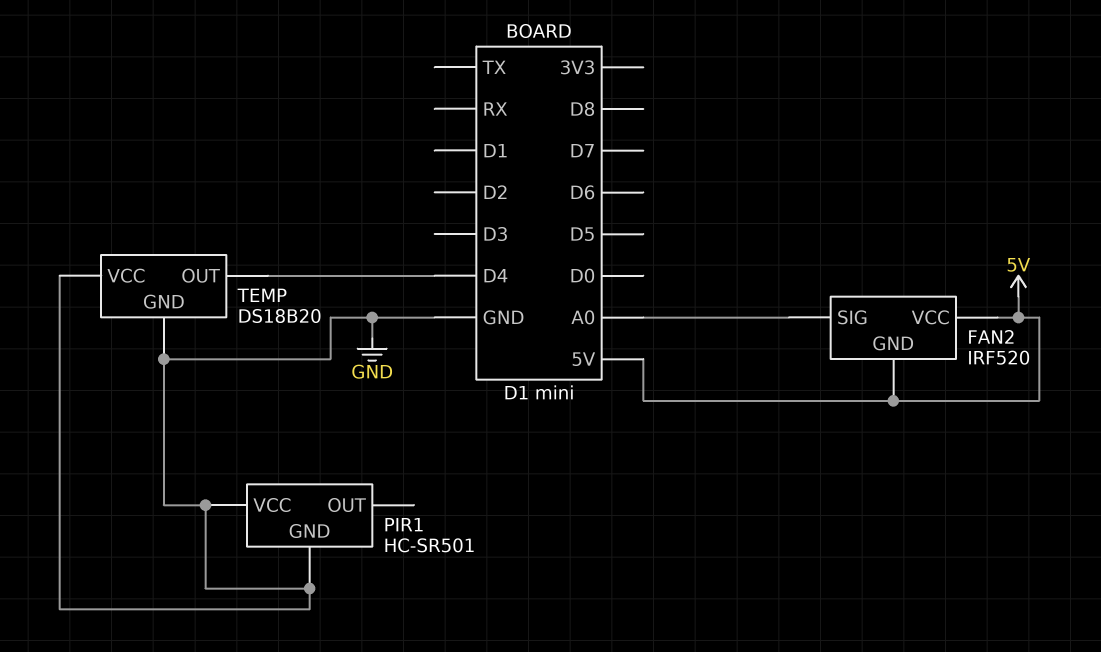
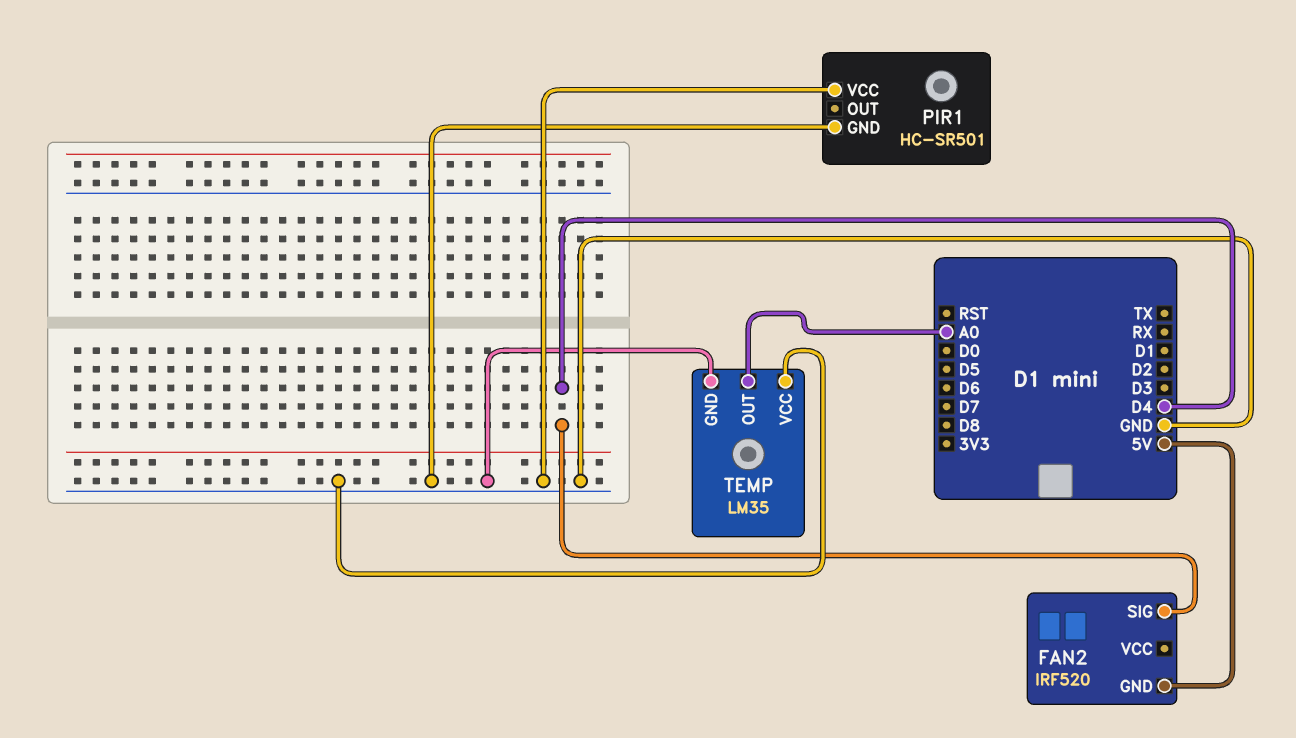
FAN2 pin SIG: A0 -> D4
FAN2 pin VCC: 5V -> none
TEMP: DS18B20 -> LM35
TEMP pin OUT: D4 -> A0

